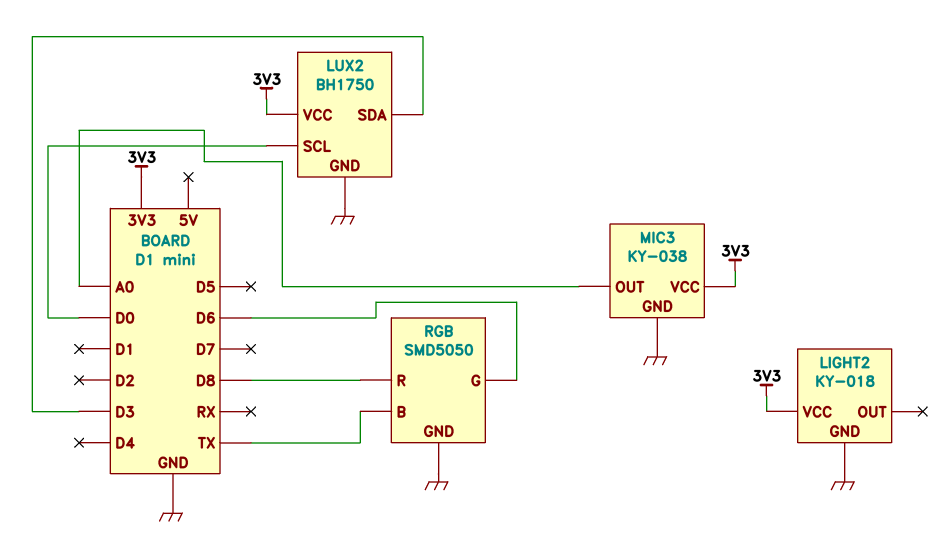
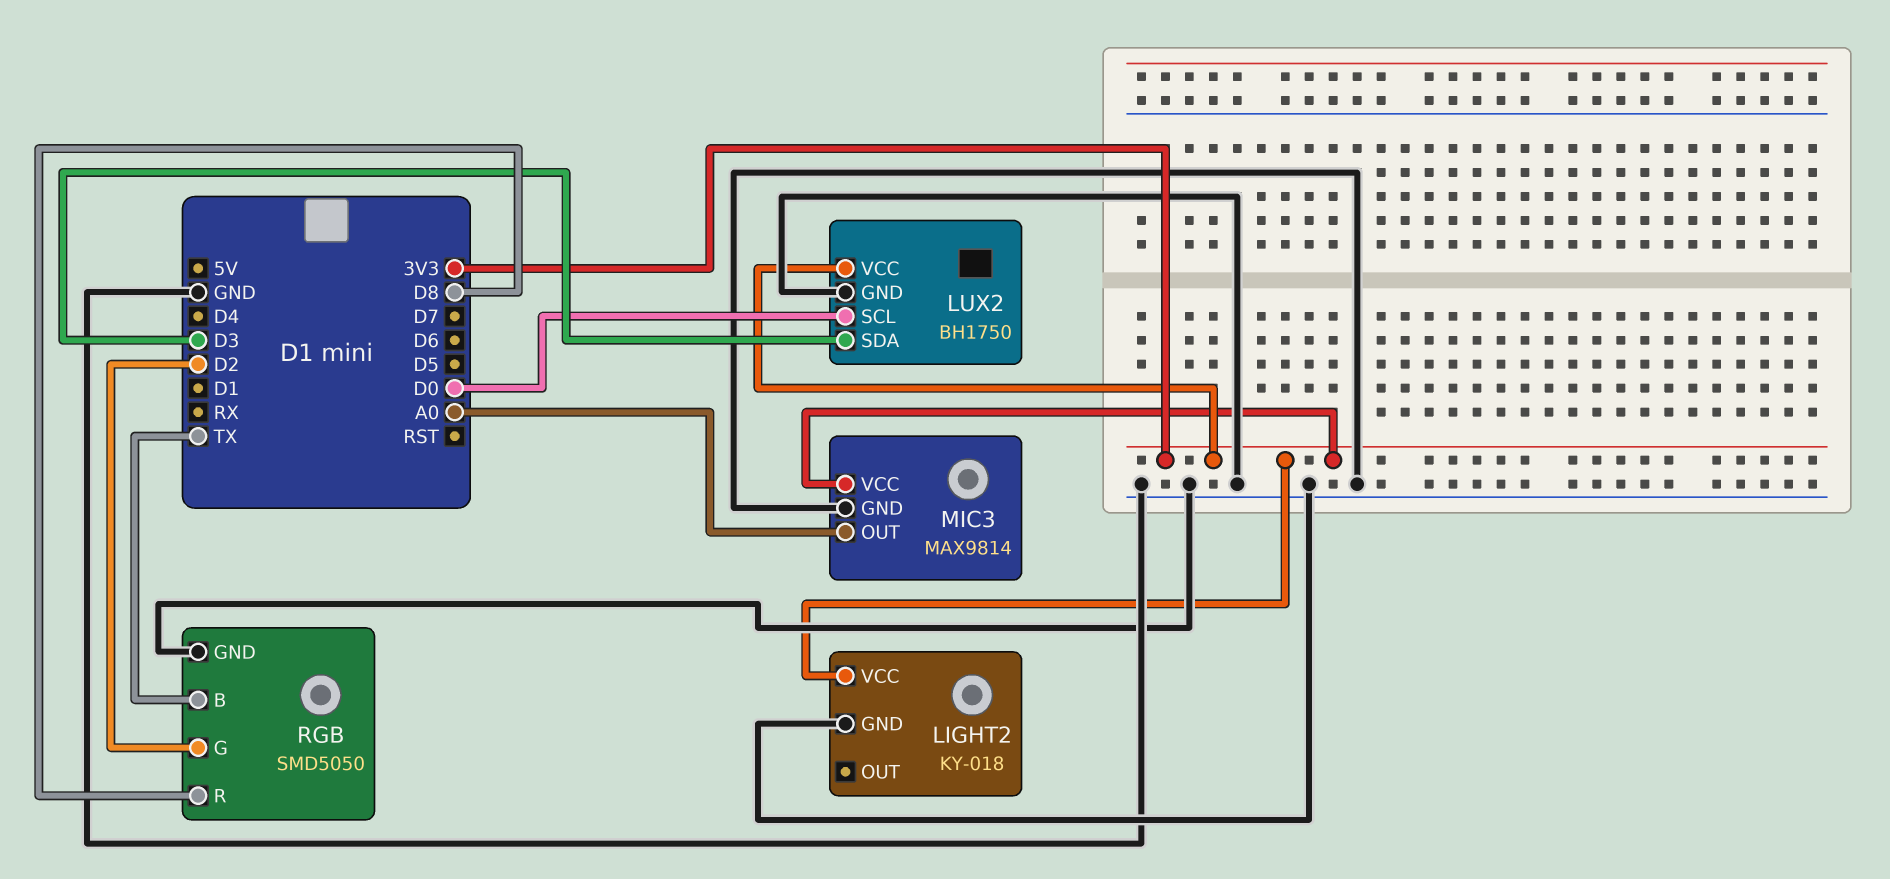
MIC3: KY-038 -> MAX9814
RGB pin G: D6 -> D2

